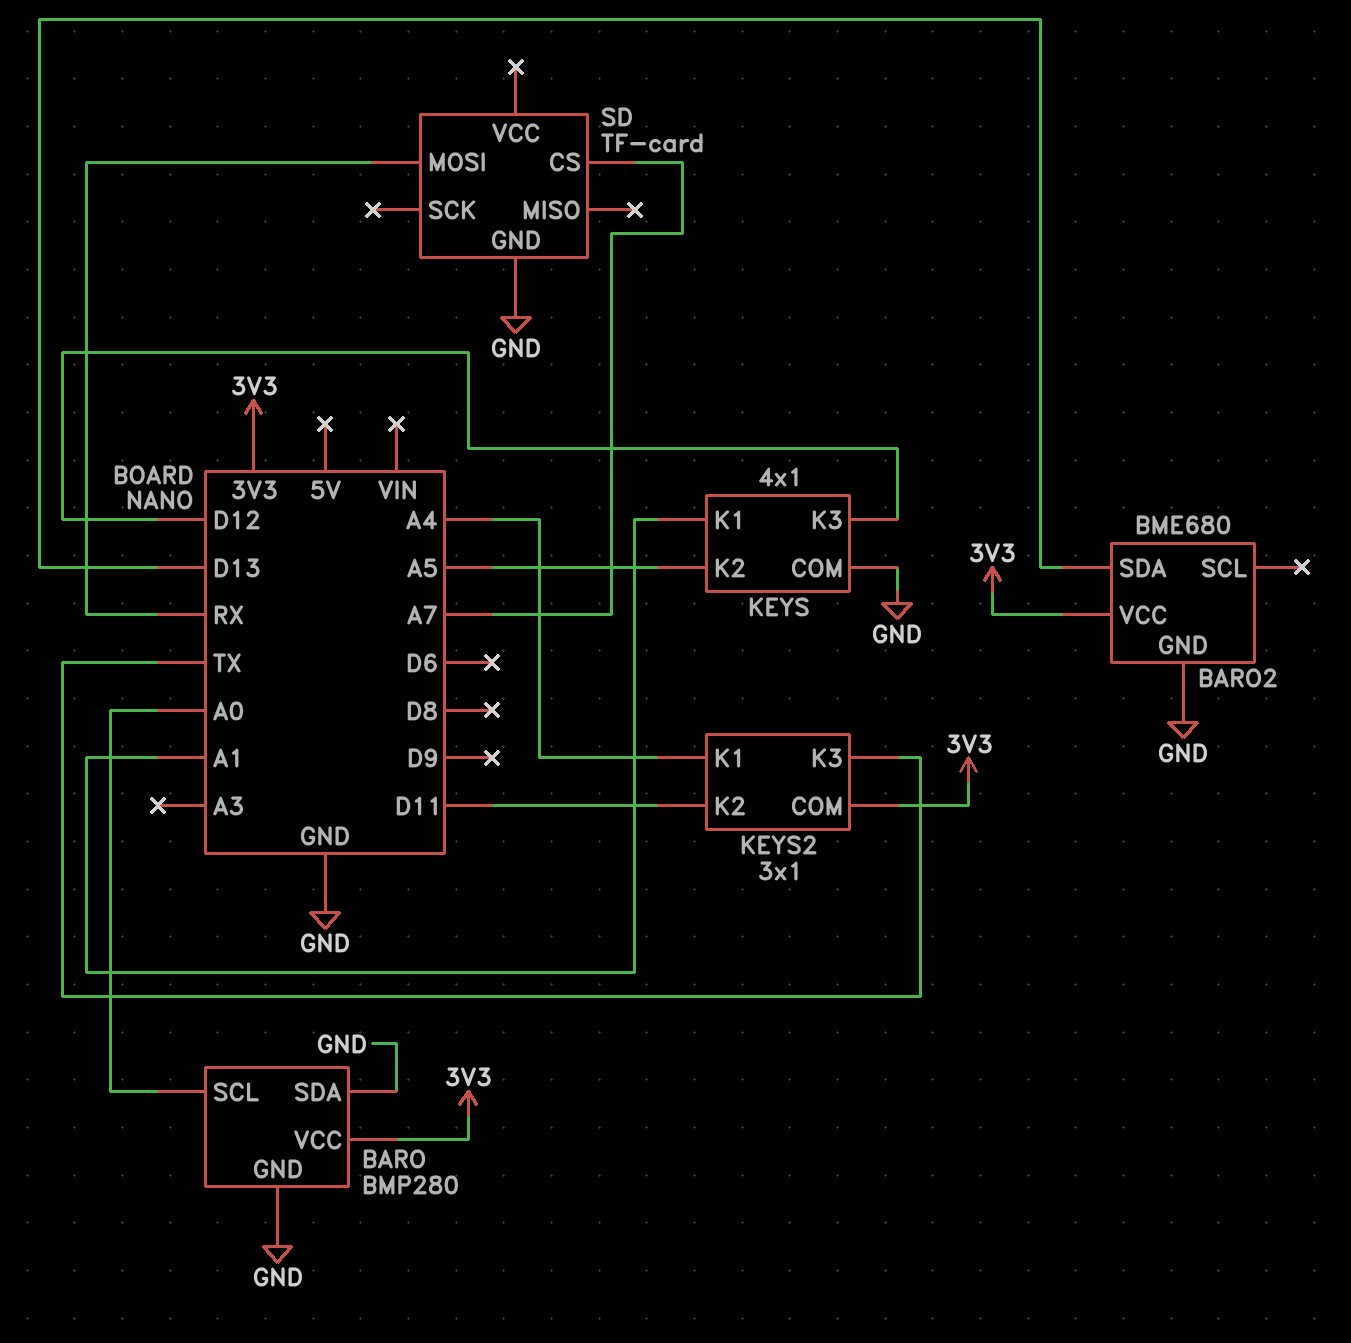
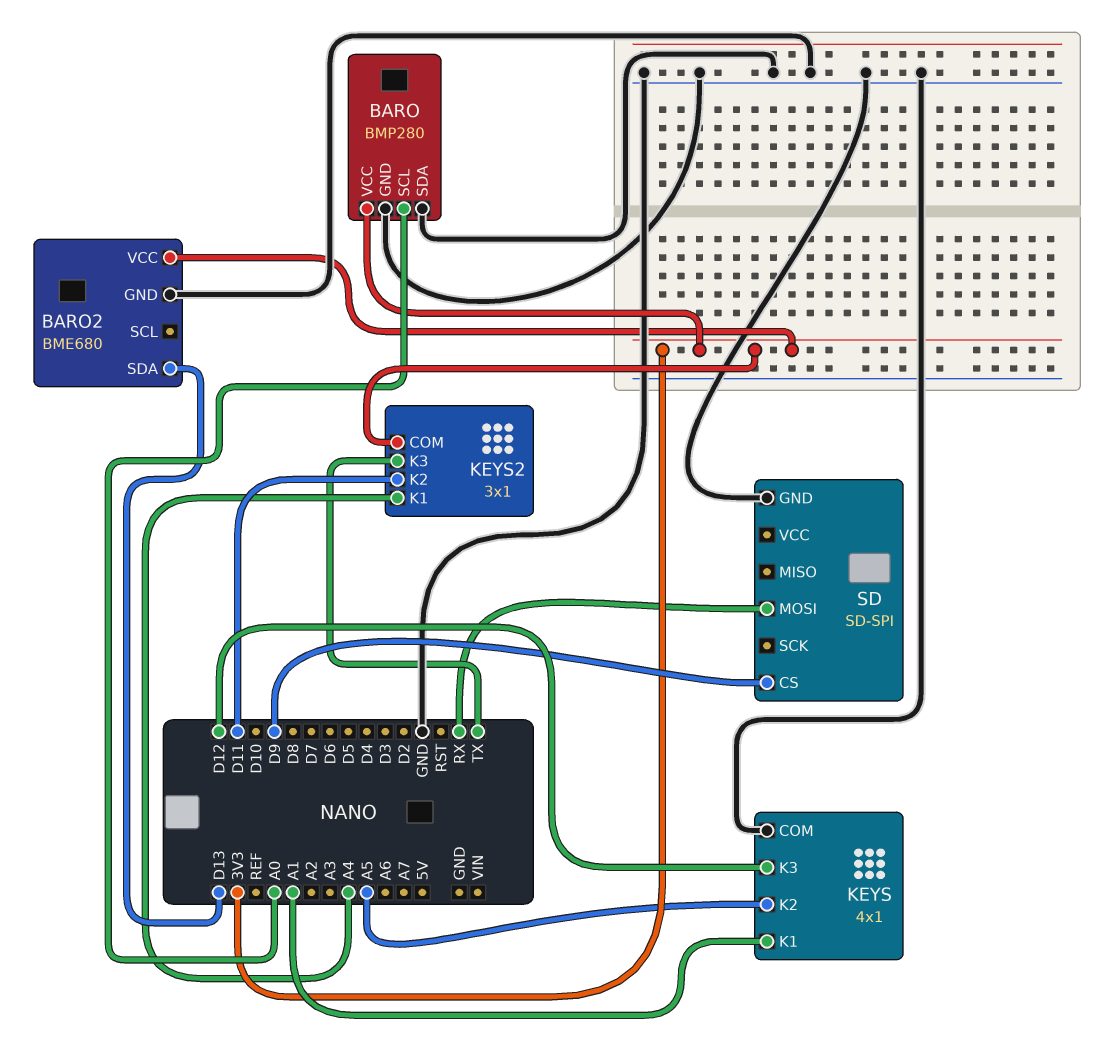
SD: TF-card -> SD-SPI
SD pin CS: A7 -> D9

